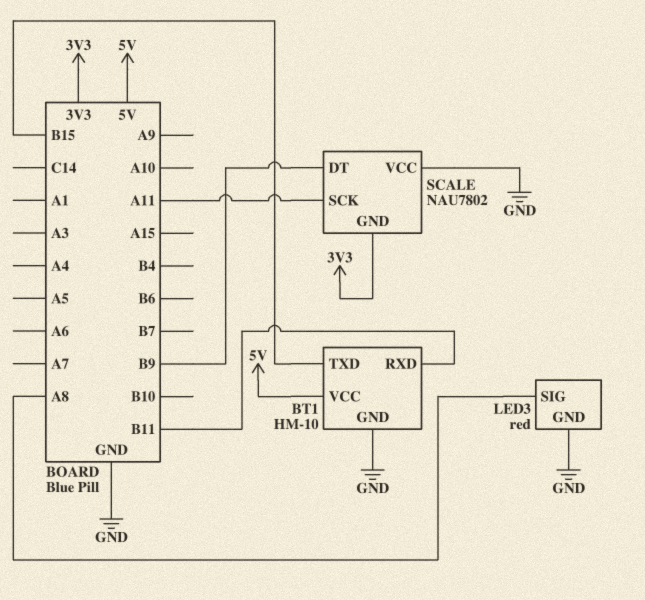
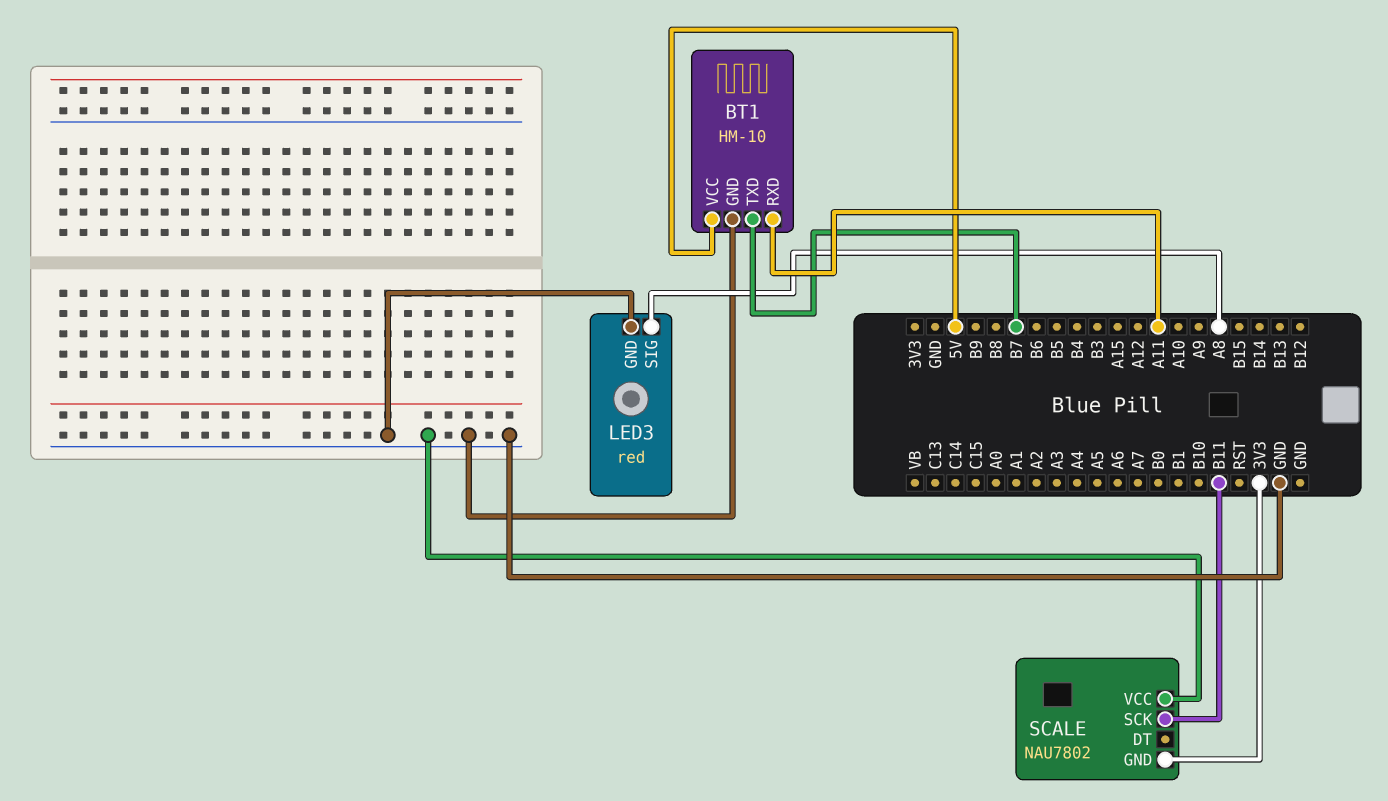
BT1 pin RXD: B11 -> A11
BT1 pin TXD: B15 -> B7
SCALE pin DT: B9 -> none
SCALE pin SCK: A11 -> B11

